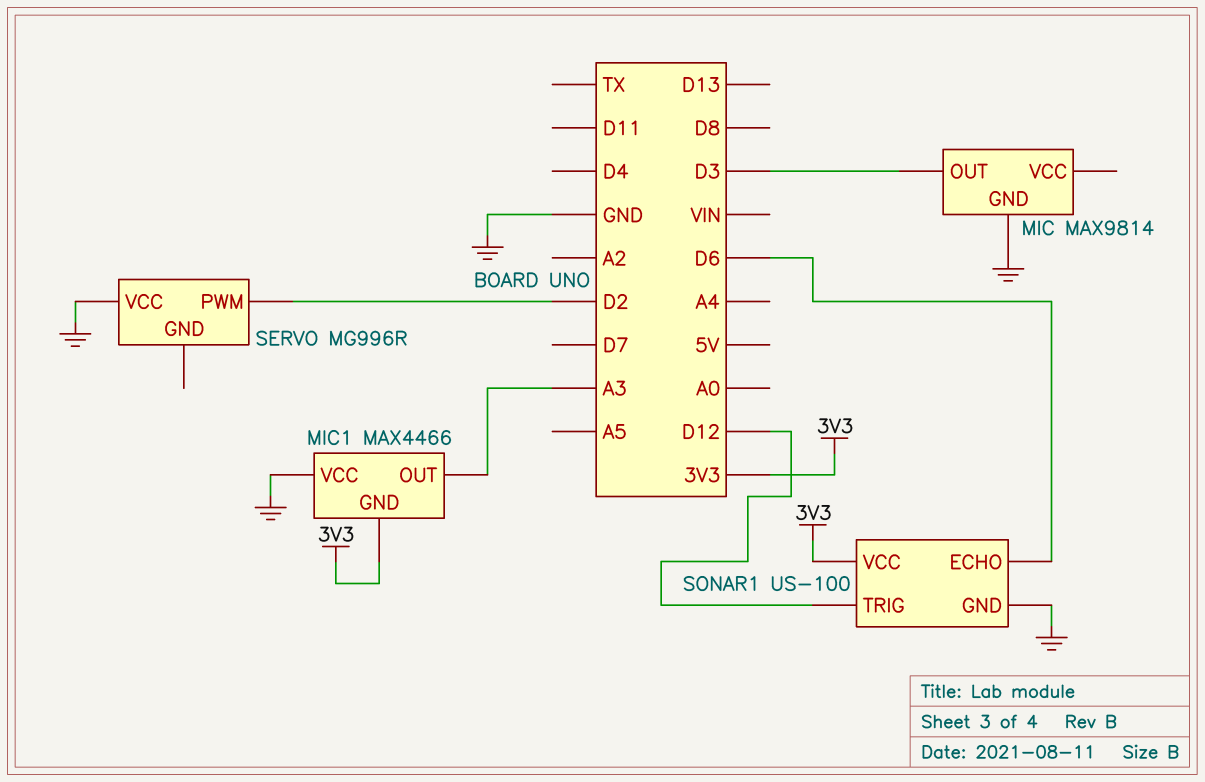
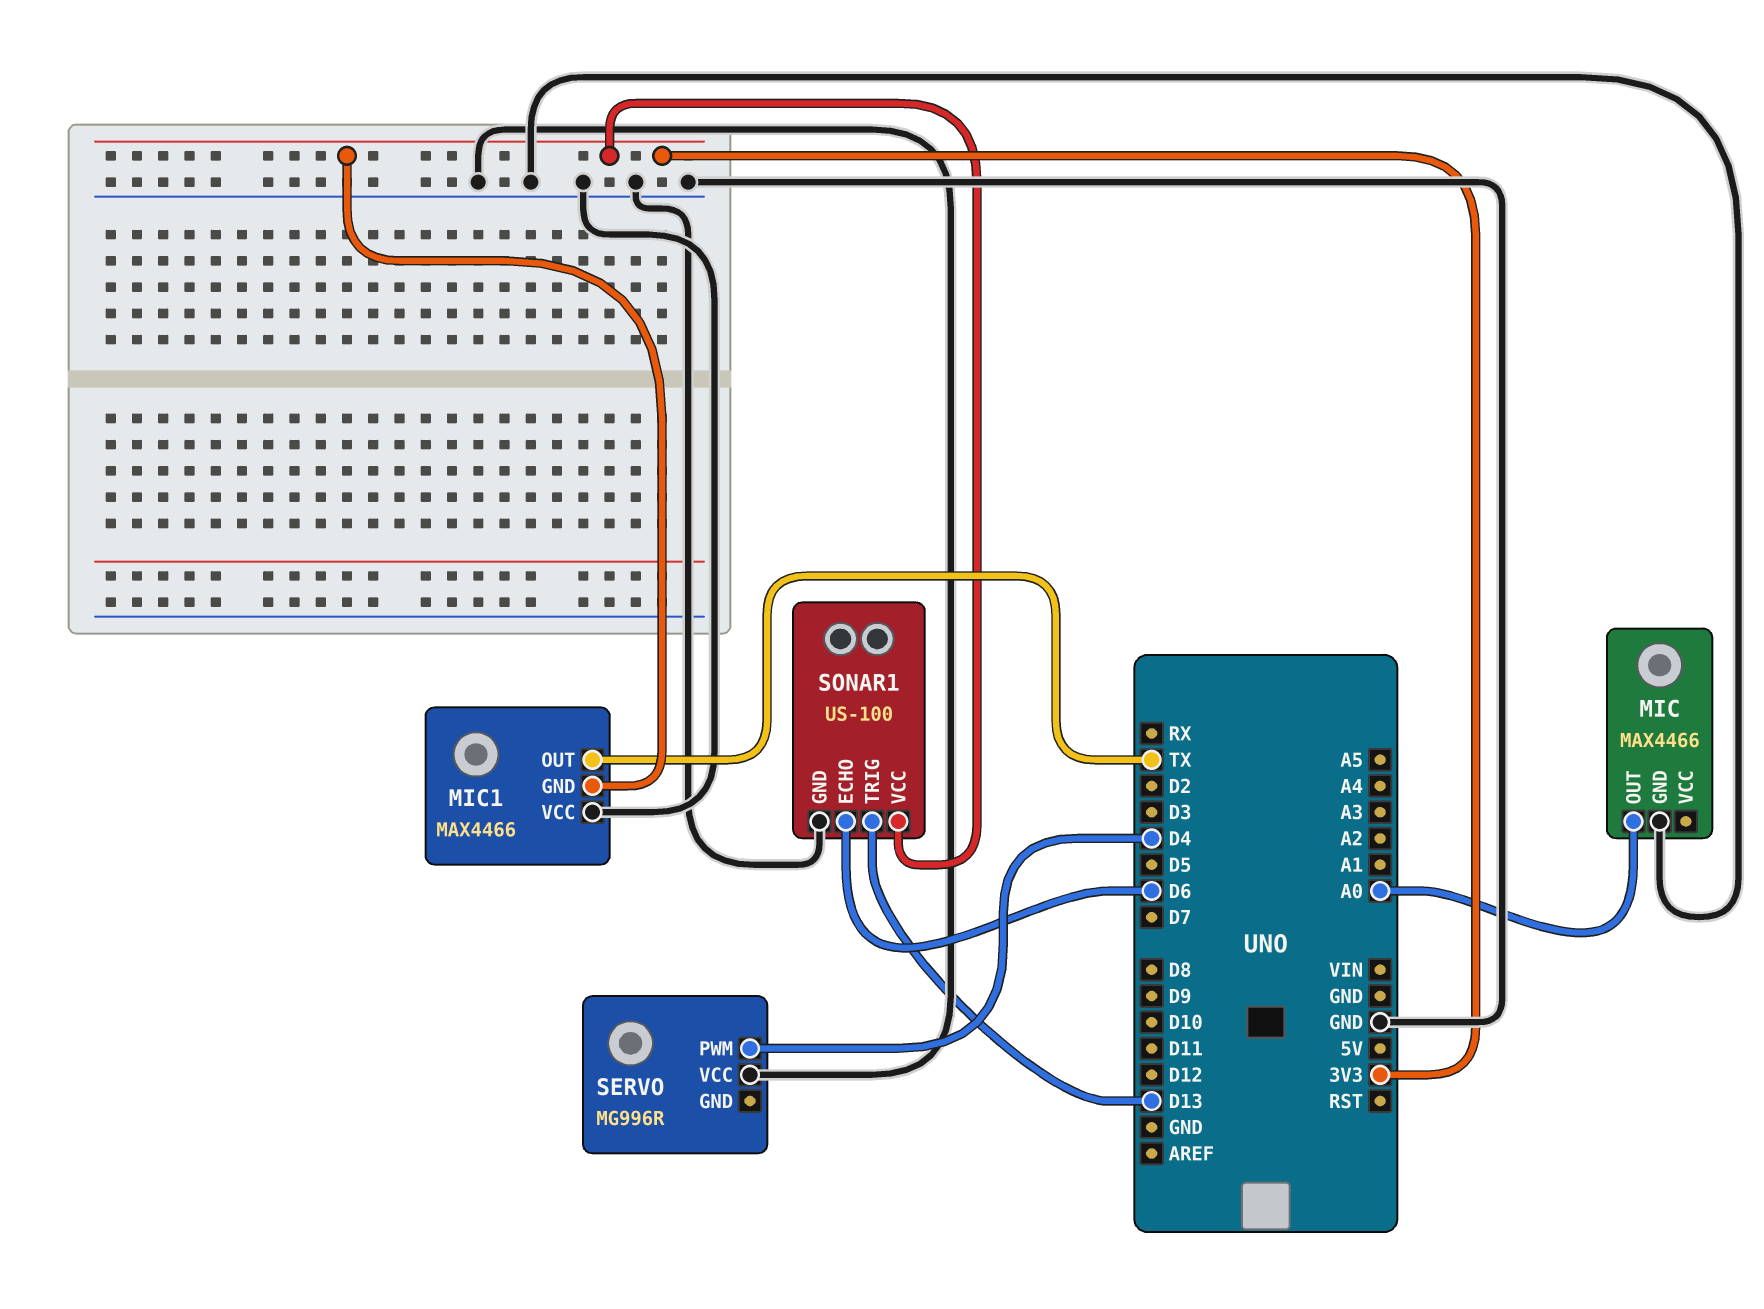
MIC: MAX9814 -> MAX4466
MIC pin OUT: D3 -> A0
MIC1 pin OUT: A3 -> TX
SERVO pin PWM: D2 -> D4
SONAR1 pin TRIG: D12 -> D13

